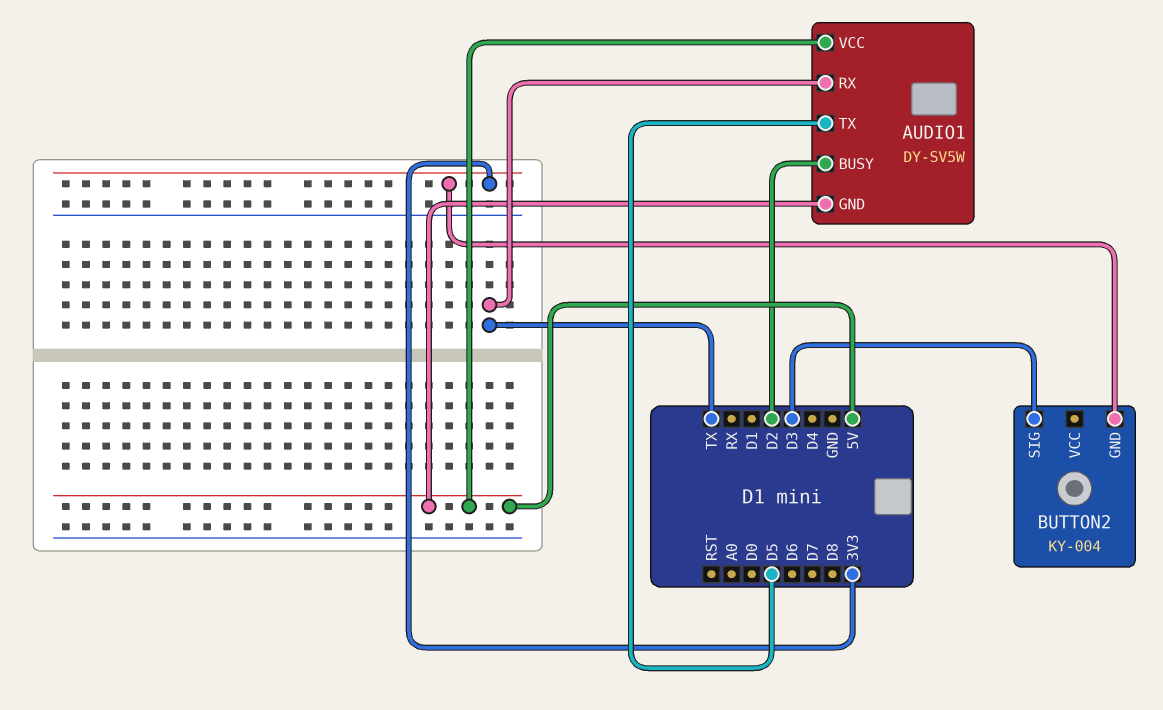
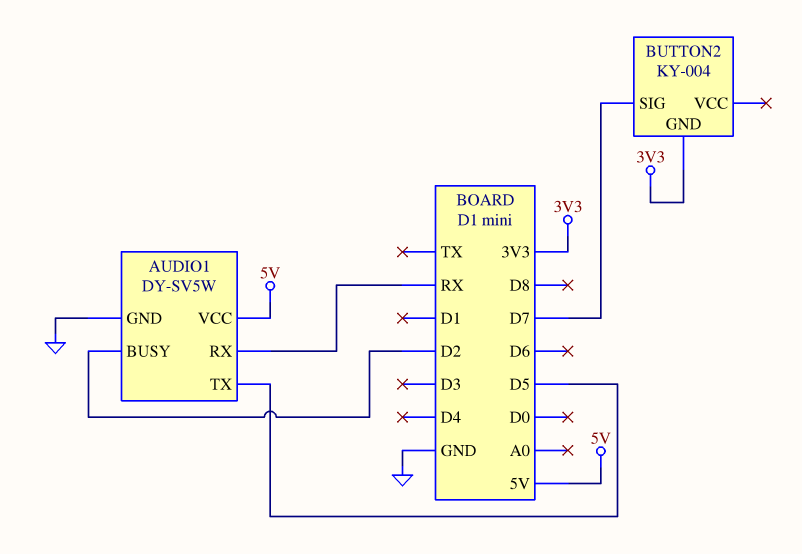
AUDIO1 pin GND: 5V -> GND
AUDIO1 pin RX: TX -> RX
BUTTON2 pin SIG: D3 -> D7

